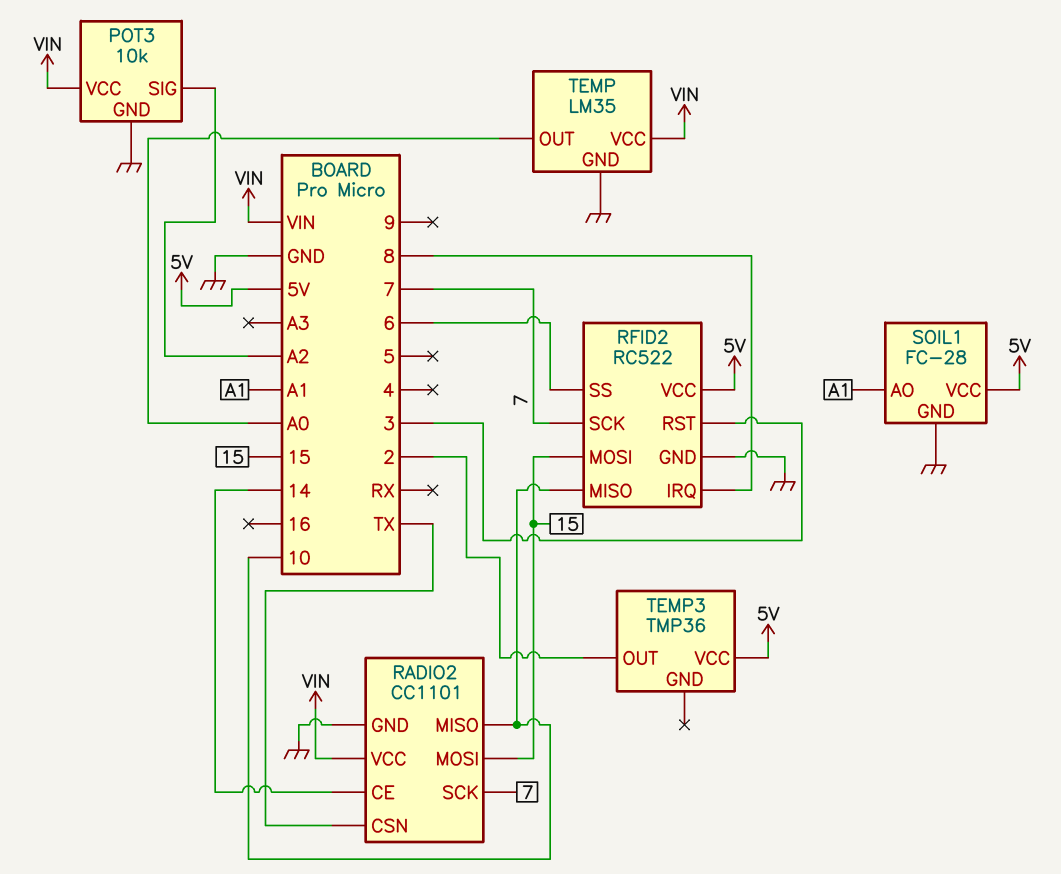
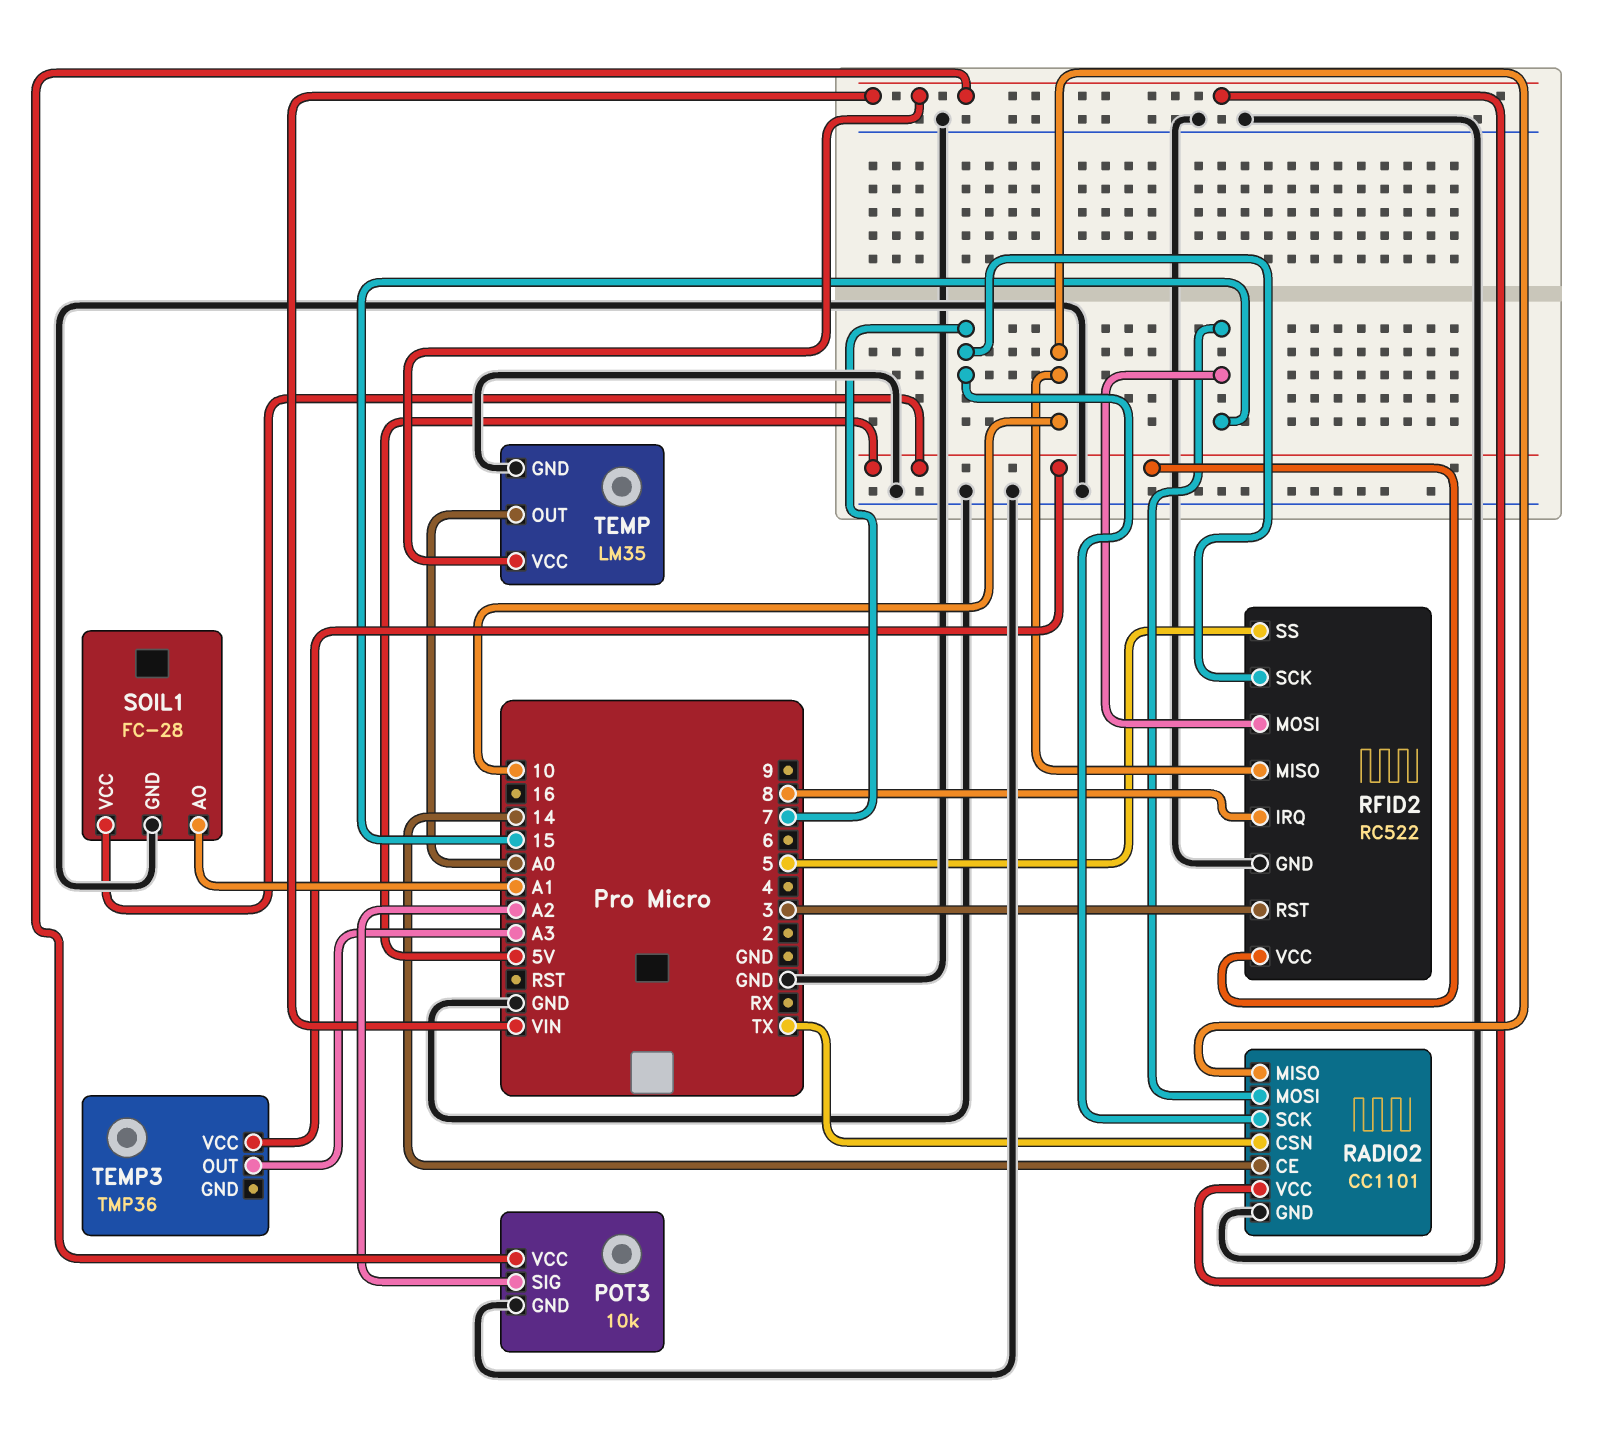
RFID2 pin SS: 6 -> 5
TEMP3 pin OUT: 2 -> A3

